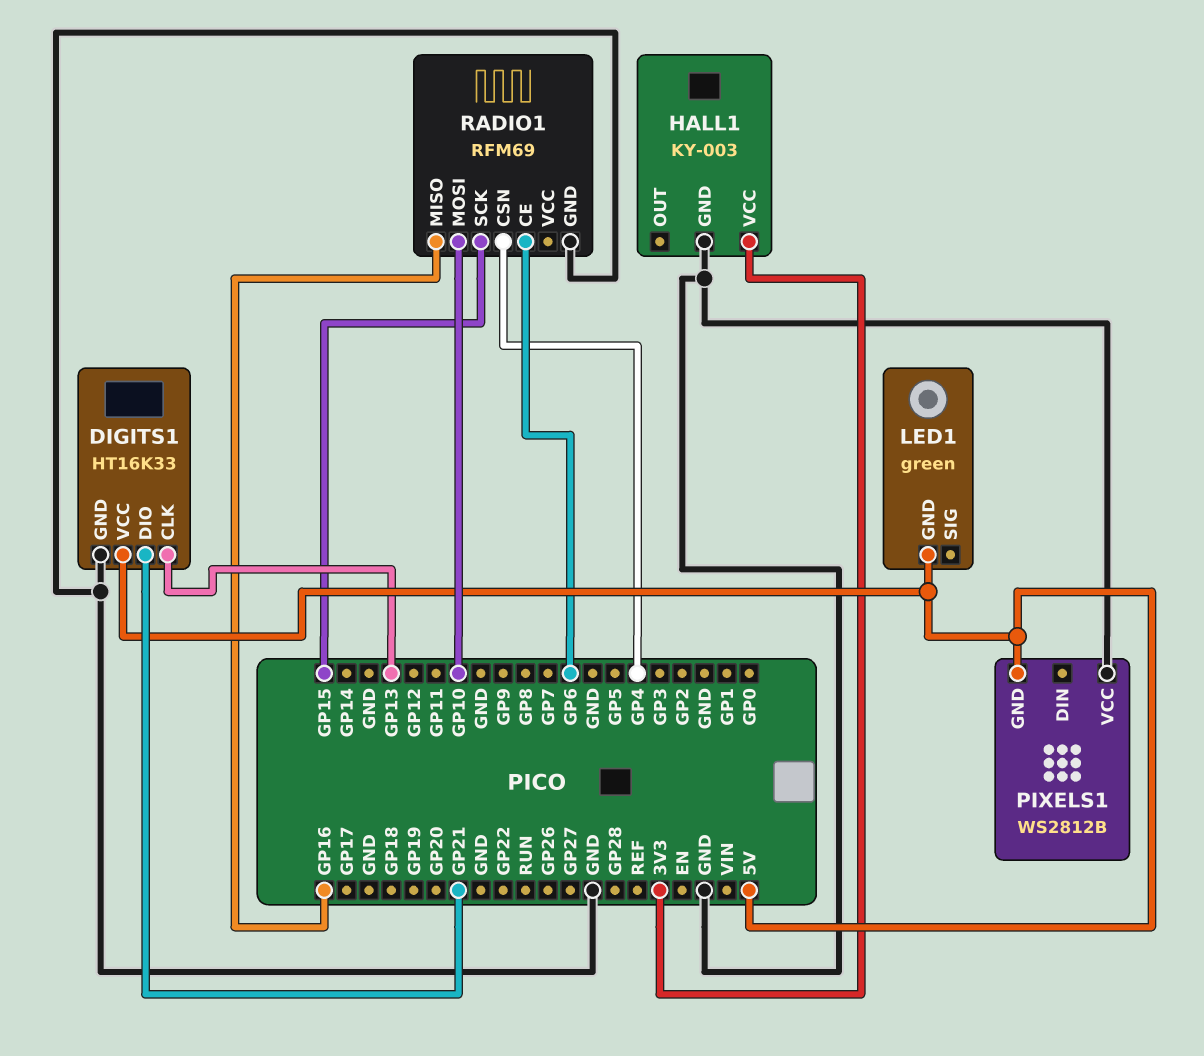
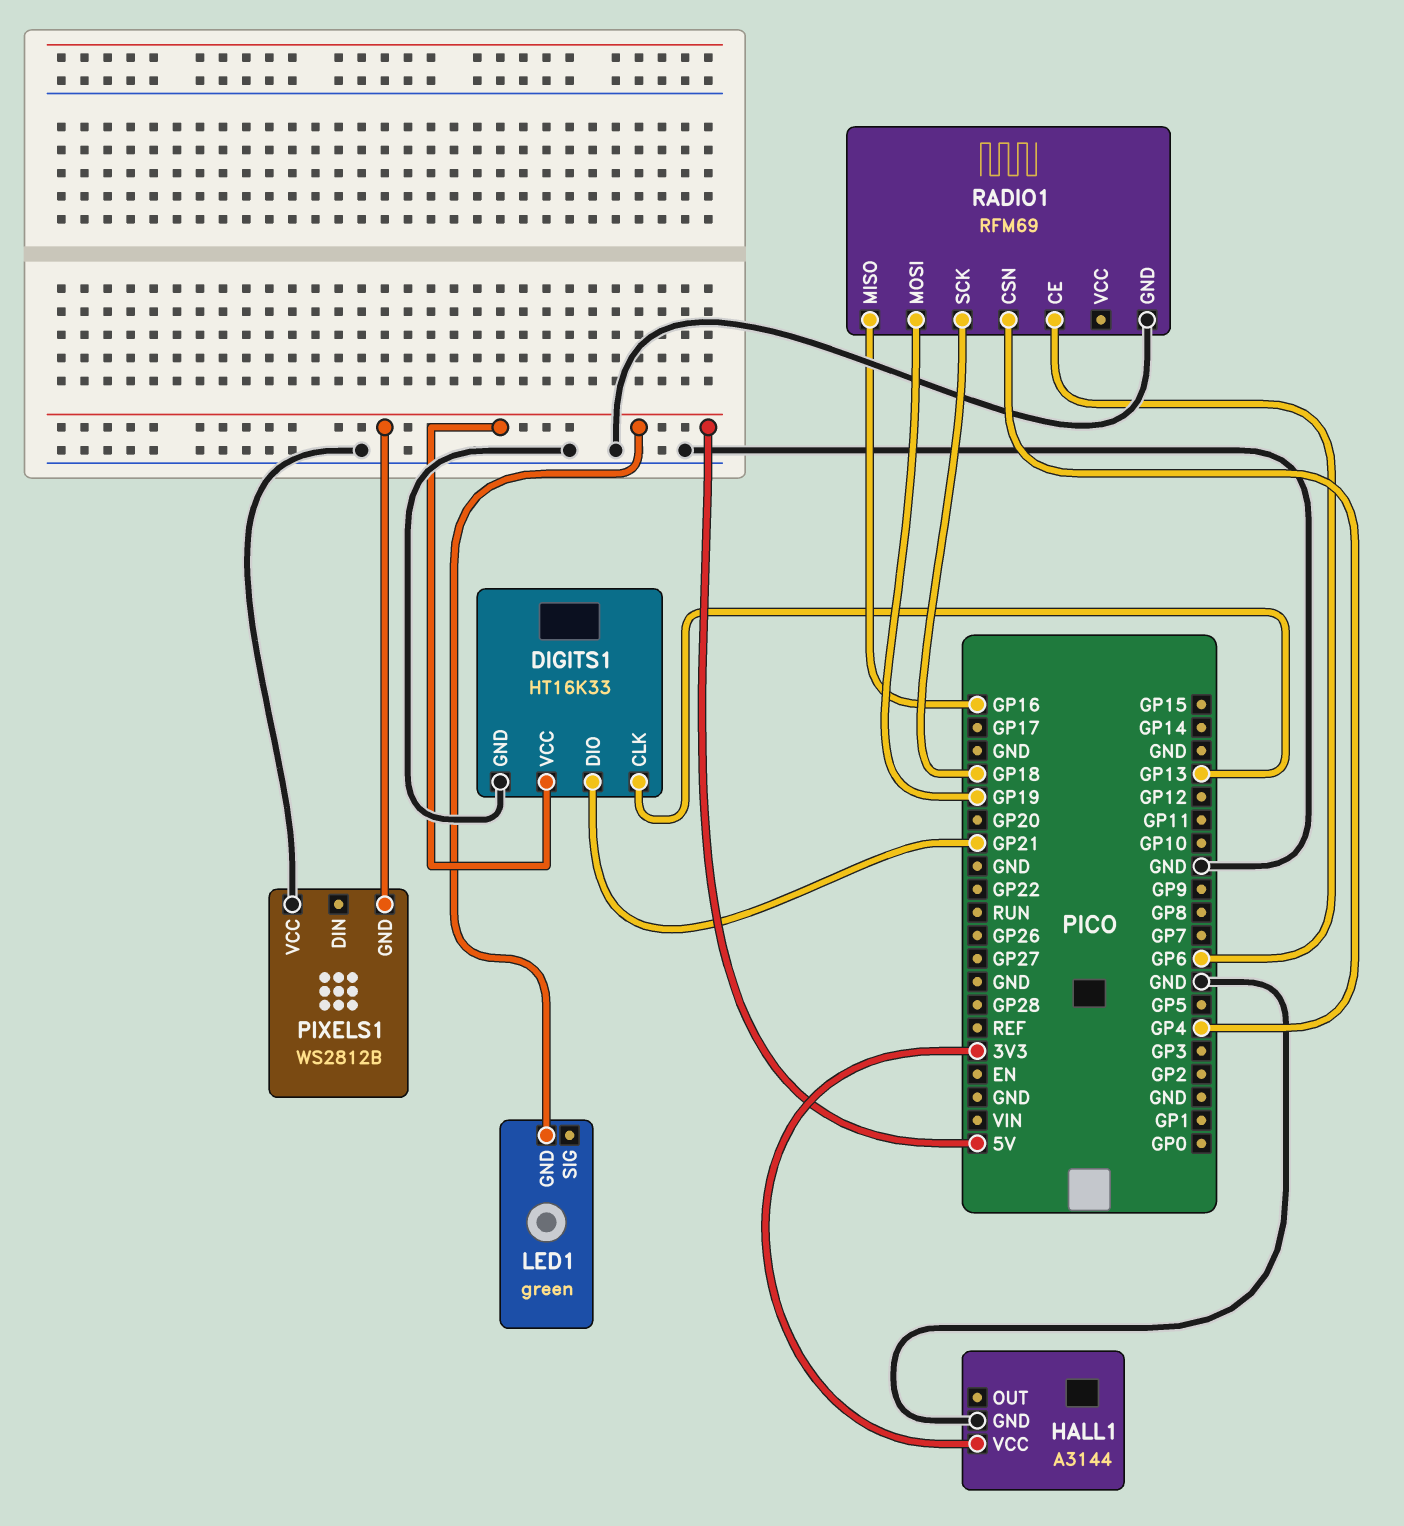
HALL1: KY-003 -> A3144
RADIO1 pin MOSI: GP10 -> GP19
RADIO1 pin SCK: GP15 -> GP18

